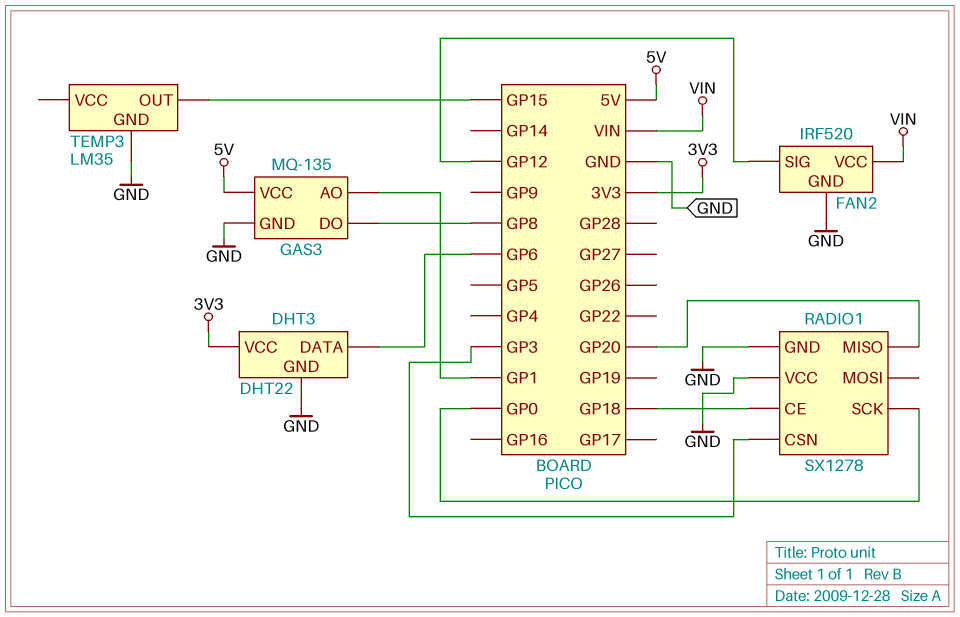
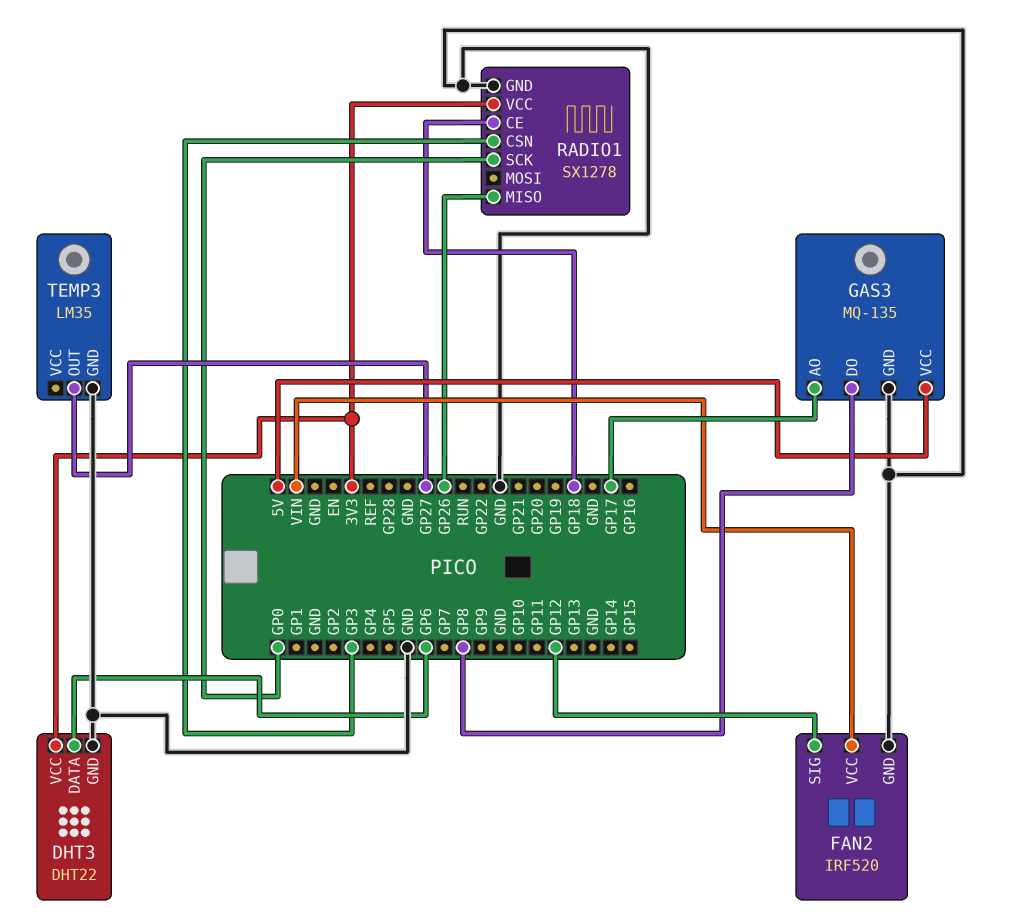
GAS3 pin AO: GP1 -> GP17
RADIO1 pin MISO: GP20 -> GP26
RADIO1 pin VCC: GND -> 3V3
TEMP3 pin OUT: GP15 -> GP27

